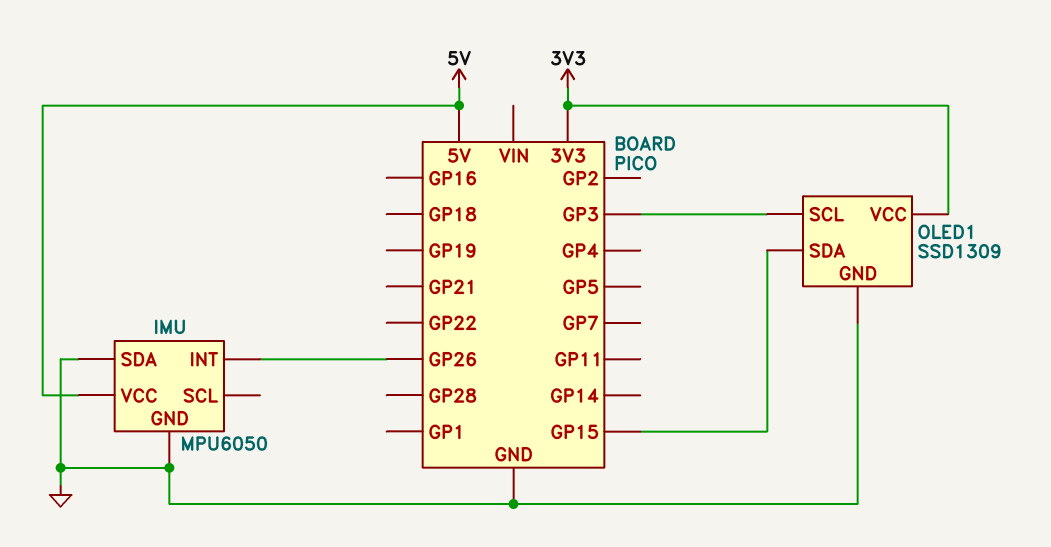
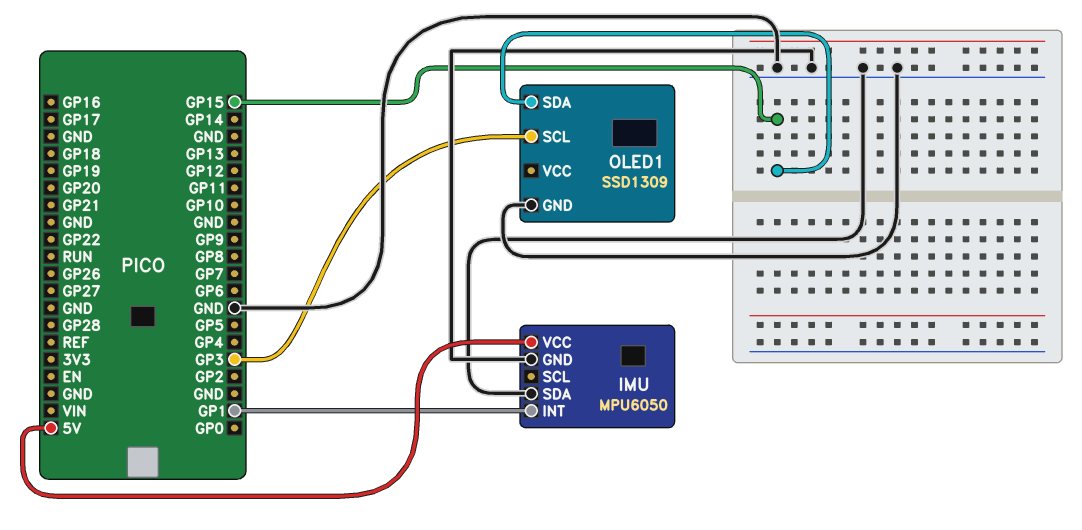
IMU pin INT: GP26 -> GP1
OLED1 pin VCC: 3V3 -> none

